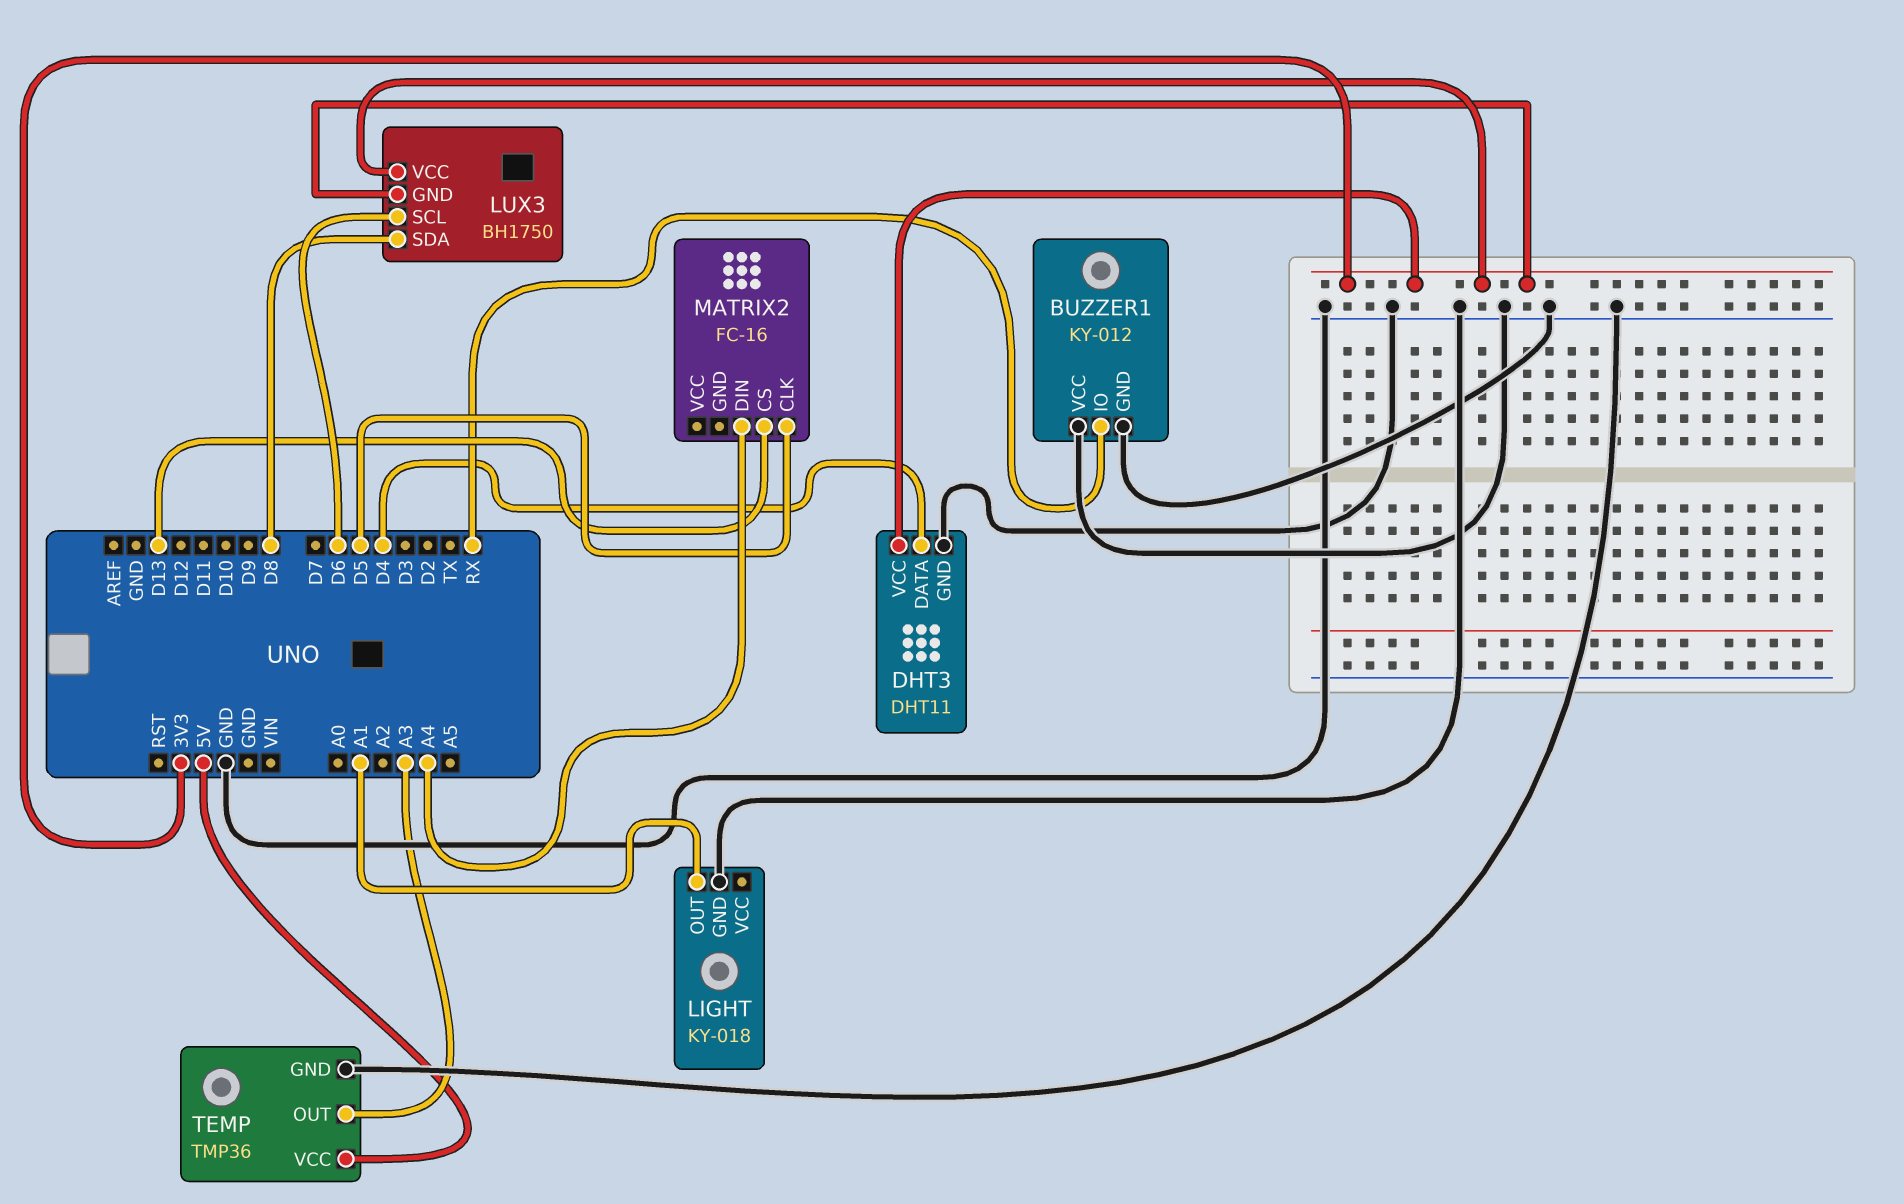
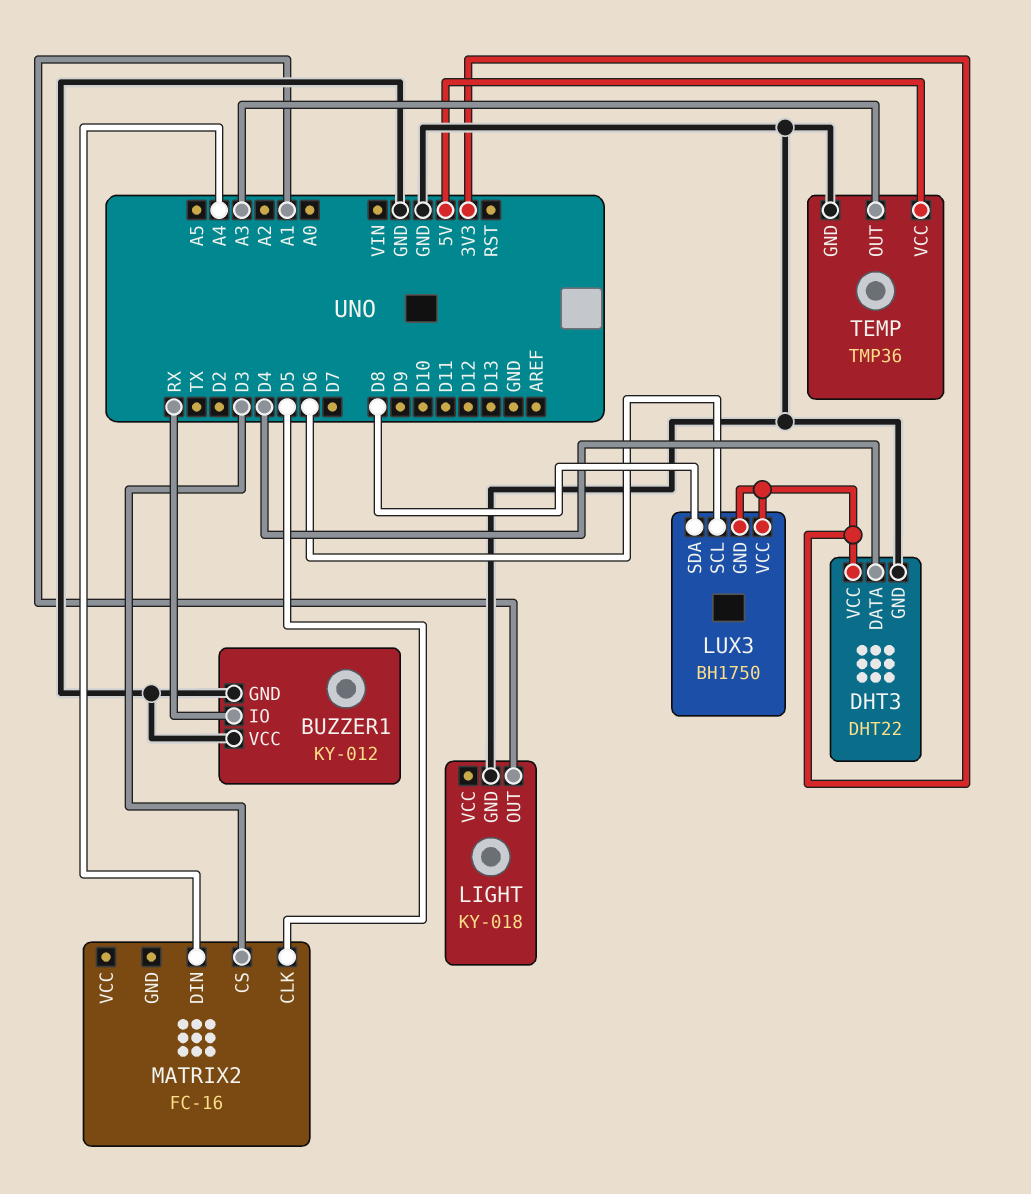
DHT3: DHT11 -> DHT22
MATRIX2 pin CS: D13 -> D3

